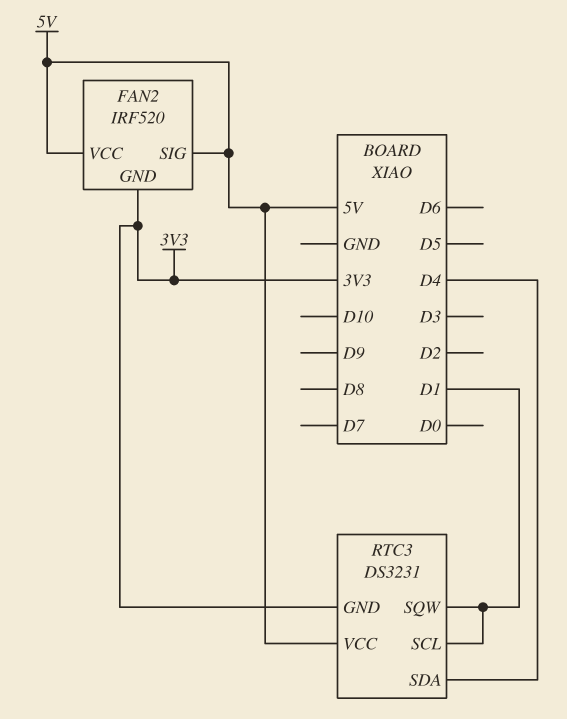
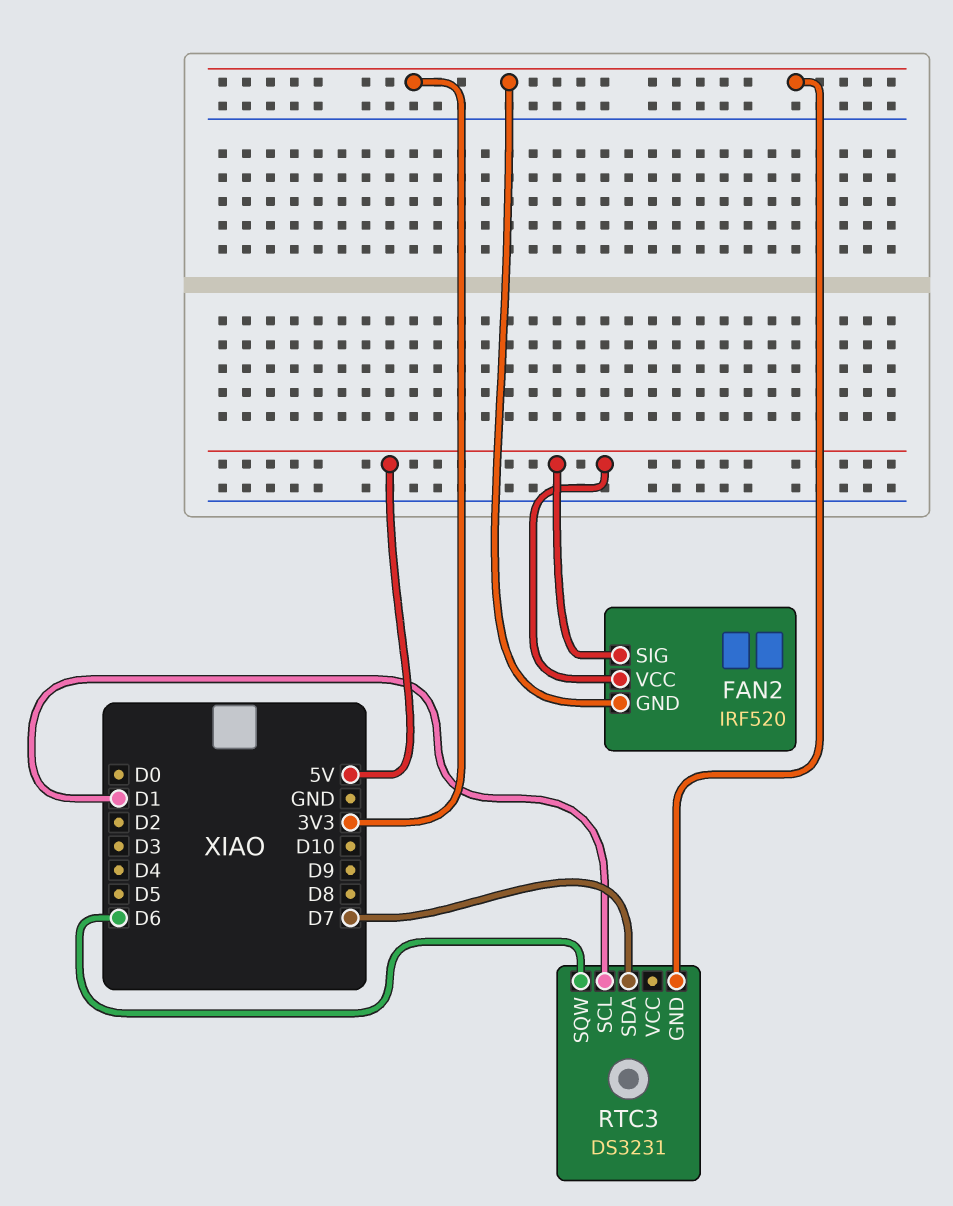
RTC3 pin SDA: D4 -> D7
RTC3 pin SQW: D1 -> D6
RTC3 pin VCC: 5V -> none

